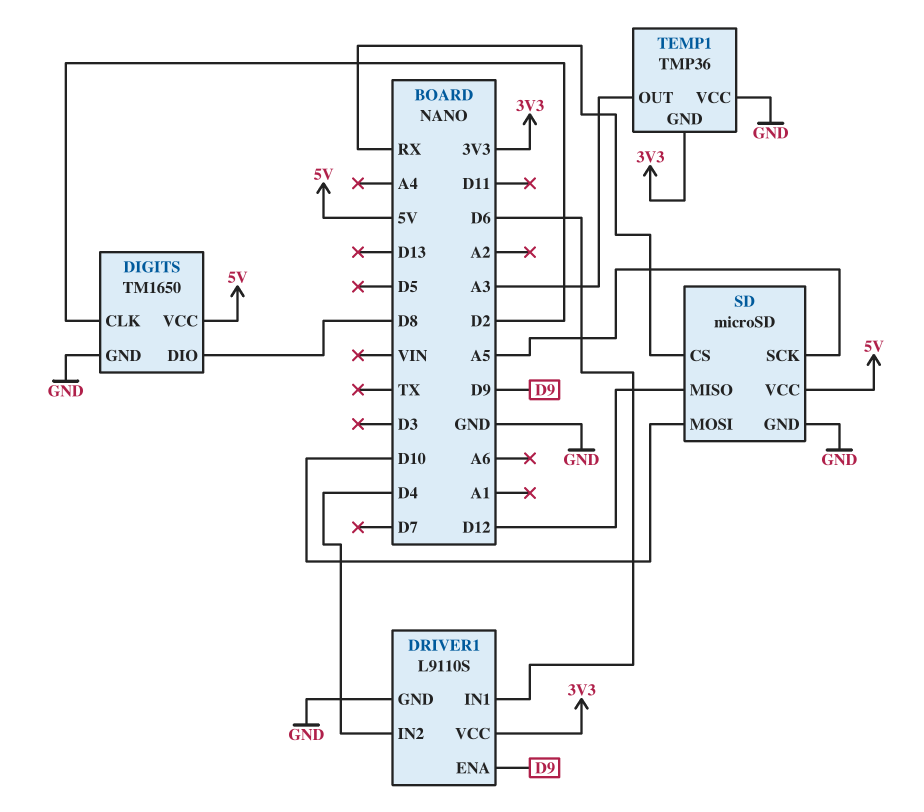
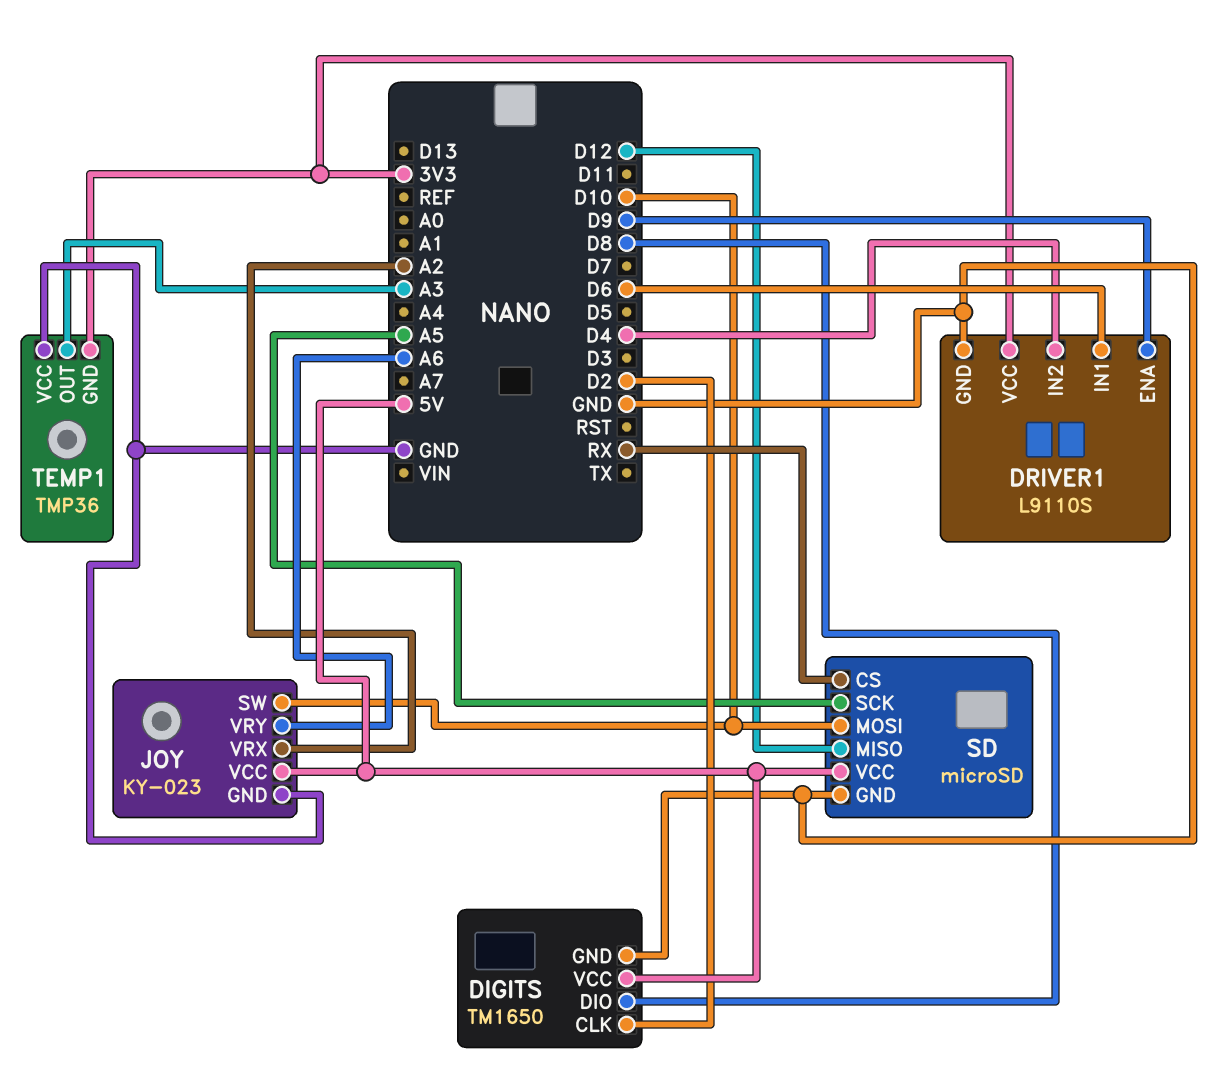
JOY: none -> KY-023
JOY pin GND: none -> GND
JOY pin SW: none -> D10
JOY pin VCC: none -> 5V
JOY pin VRX: none -> A2
JOY pin VRY: none -> A6

